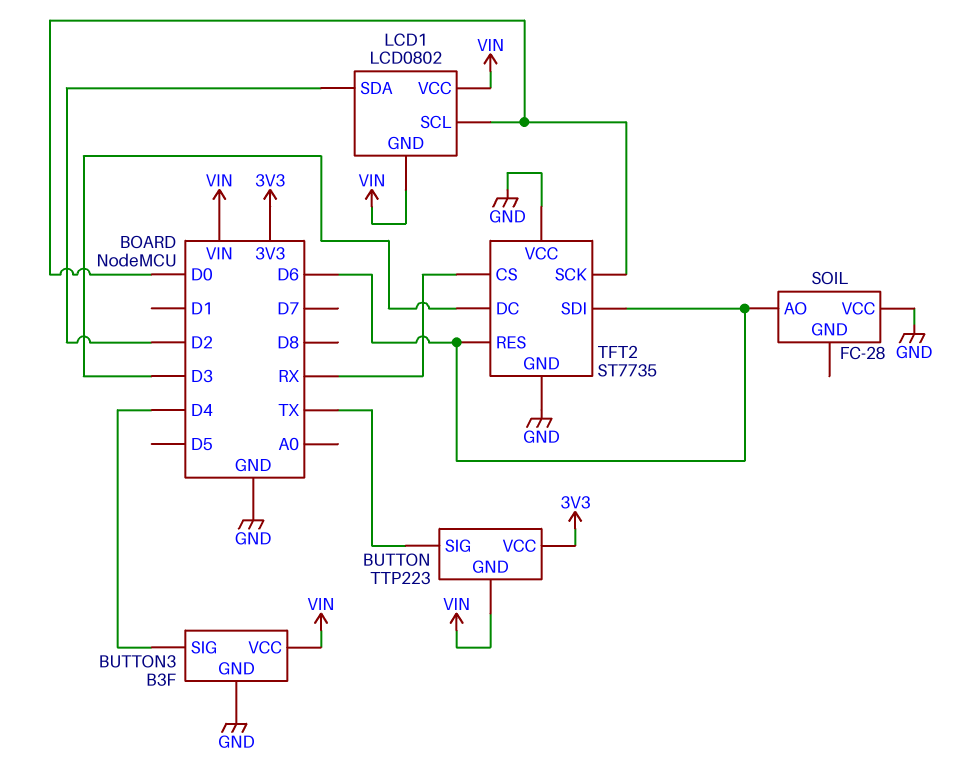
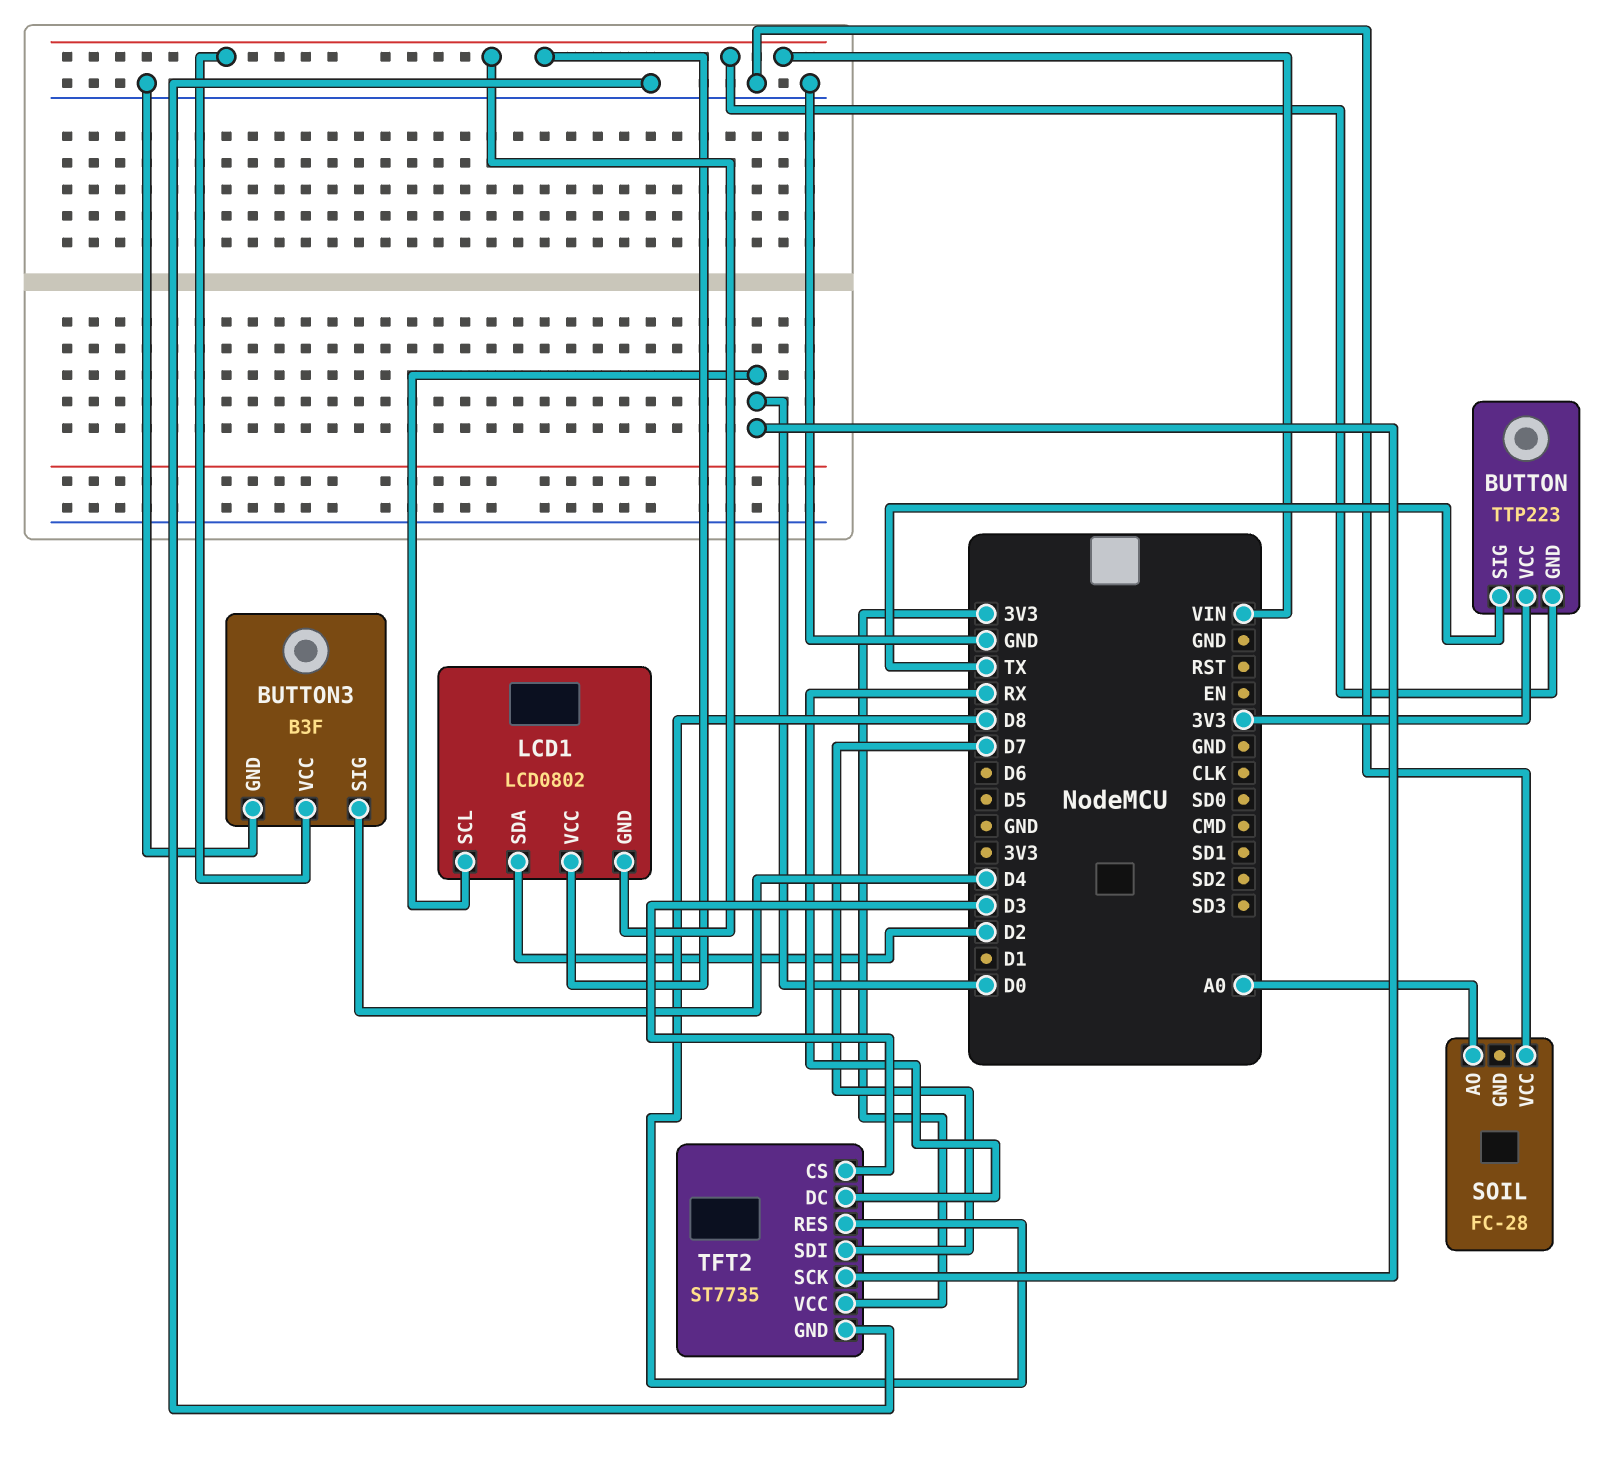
SOIL pin AO: D6 -> A0
TFT2 pin CS: RX -> D3
TFT2 pin DC: D3 -> RX
TFT2 pin RES: D6 -> D8
TFT2 pin SDI: D6 -> D7
TFT2 pin VCC: GND -> 3V3

